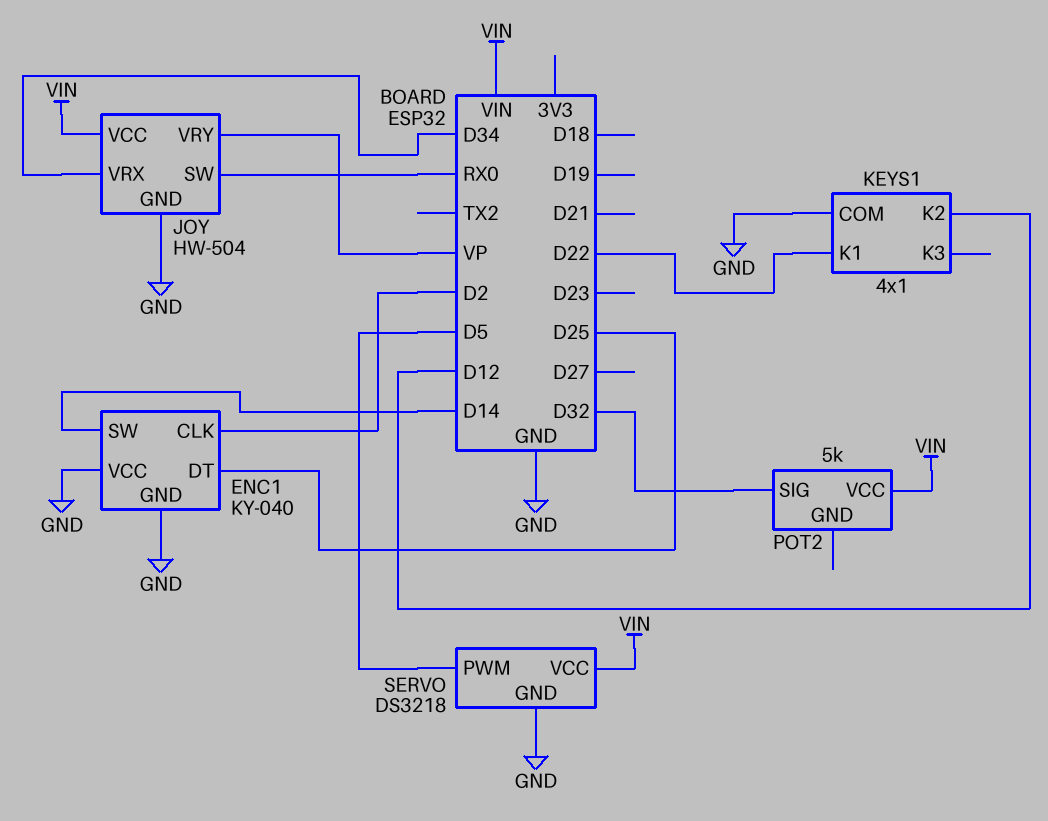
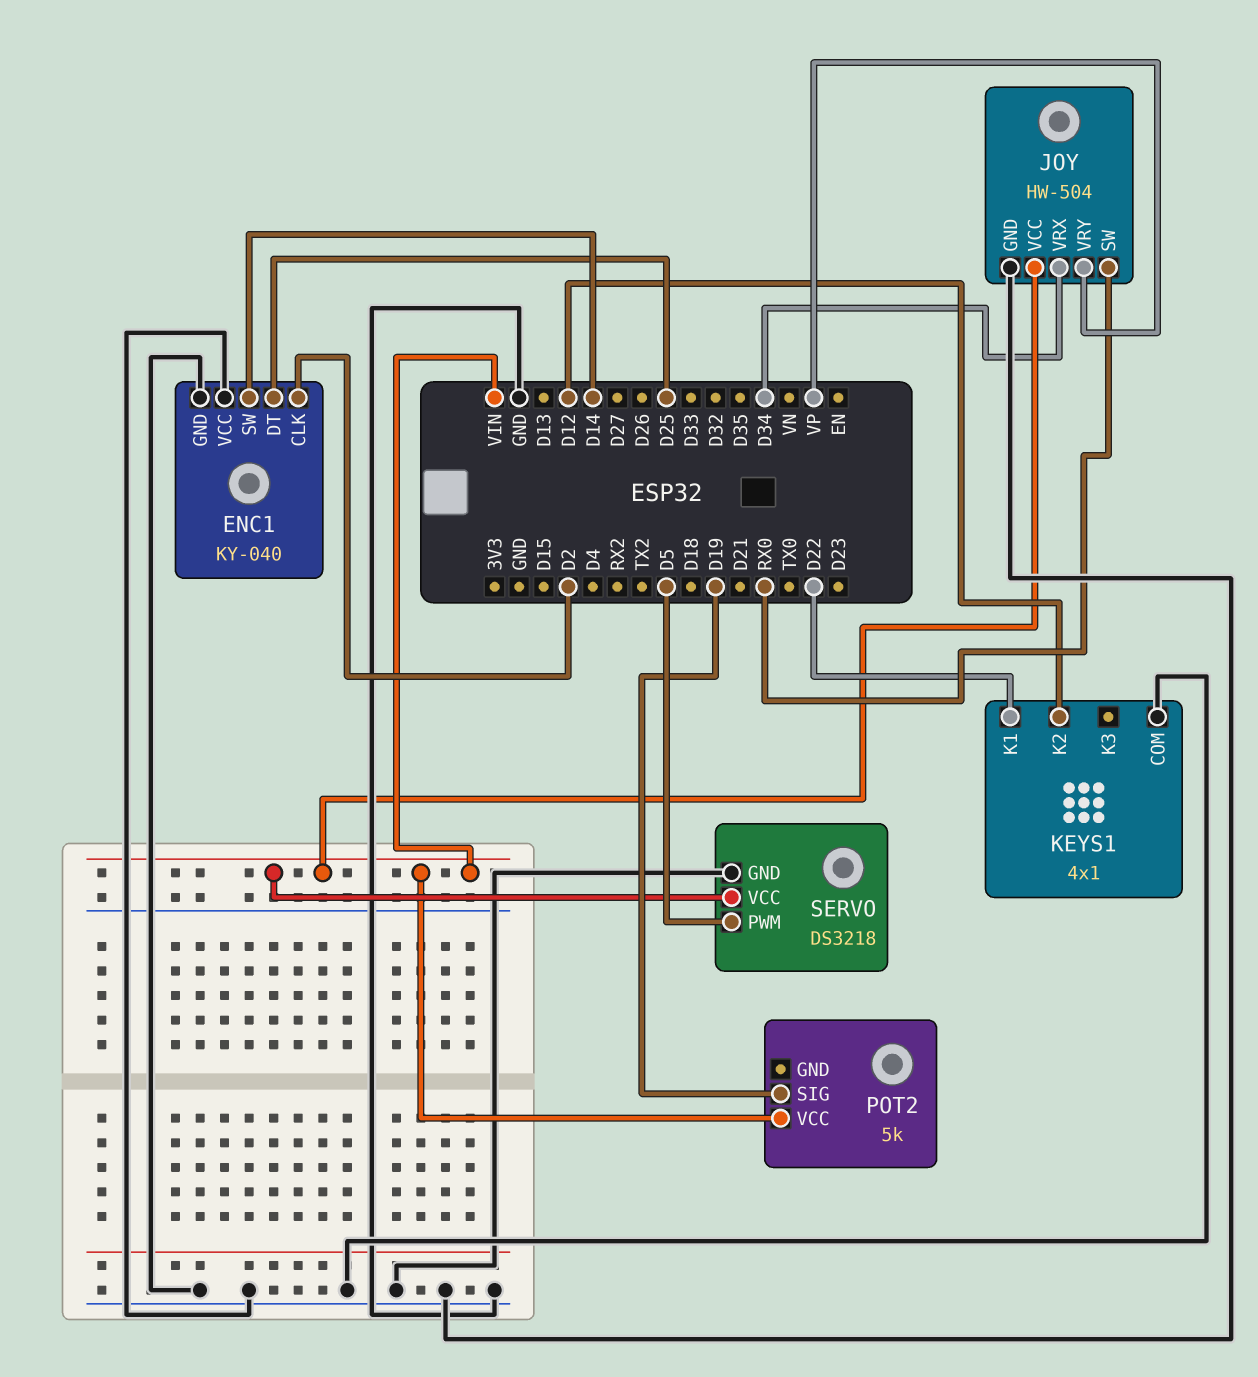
POT2 pin SIG: D32 -> D19

